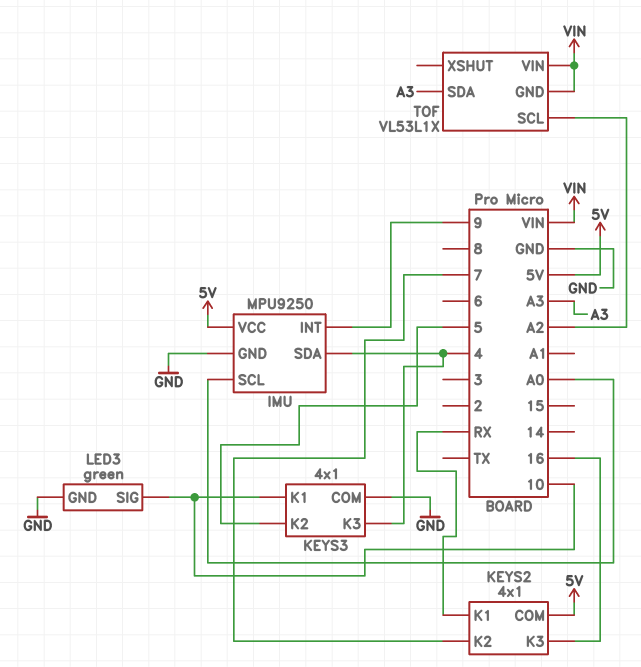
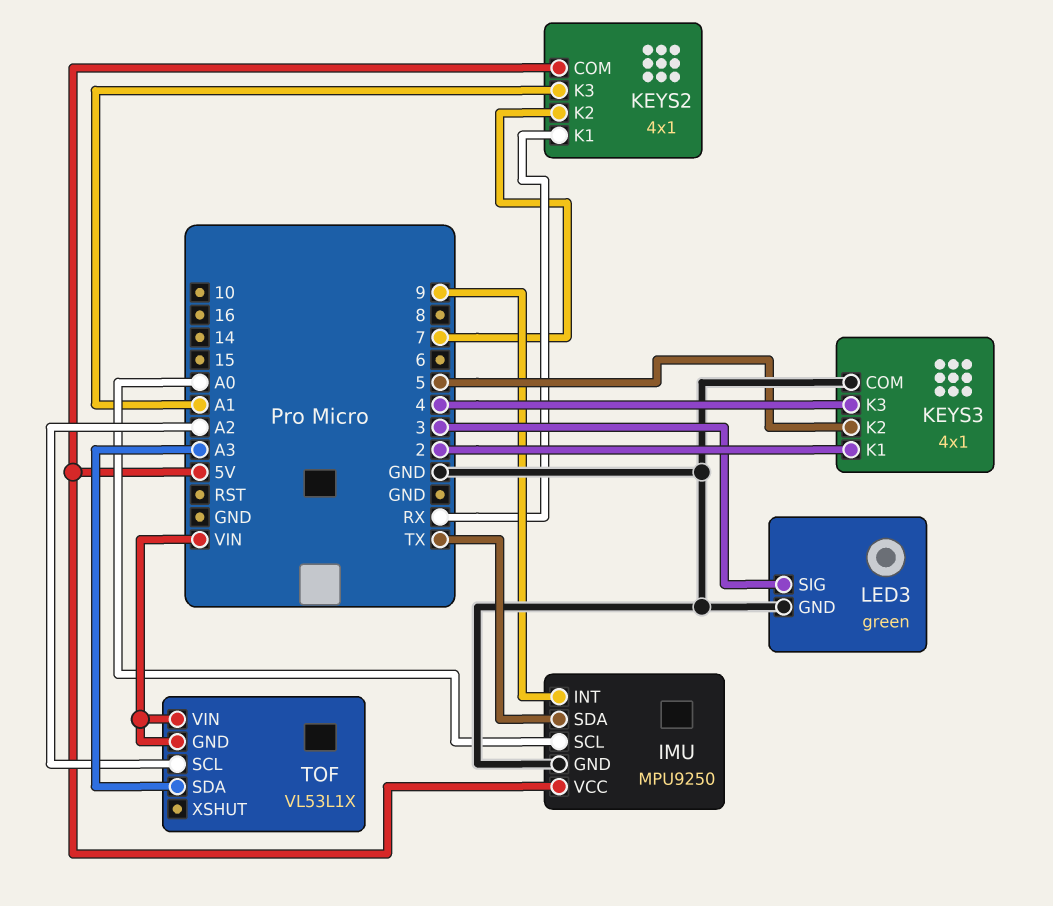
IMU pin SDA: 4 -> TX
KEYS2 pin K3: 16 -> A1
KEYS3 pin K1: 10 -> 2
LED3 pin SIG: 10 -> 3

